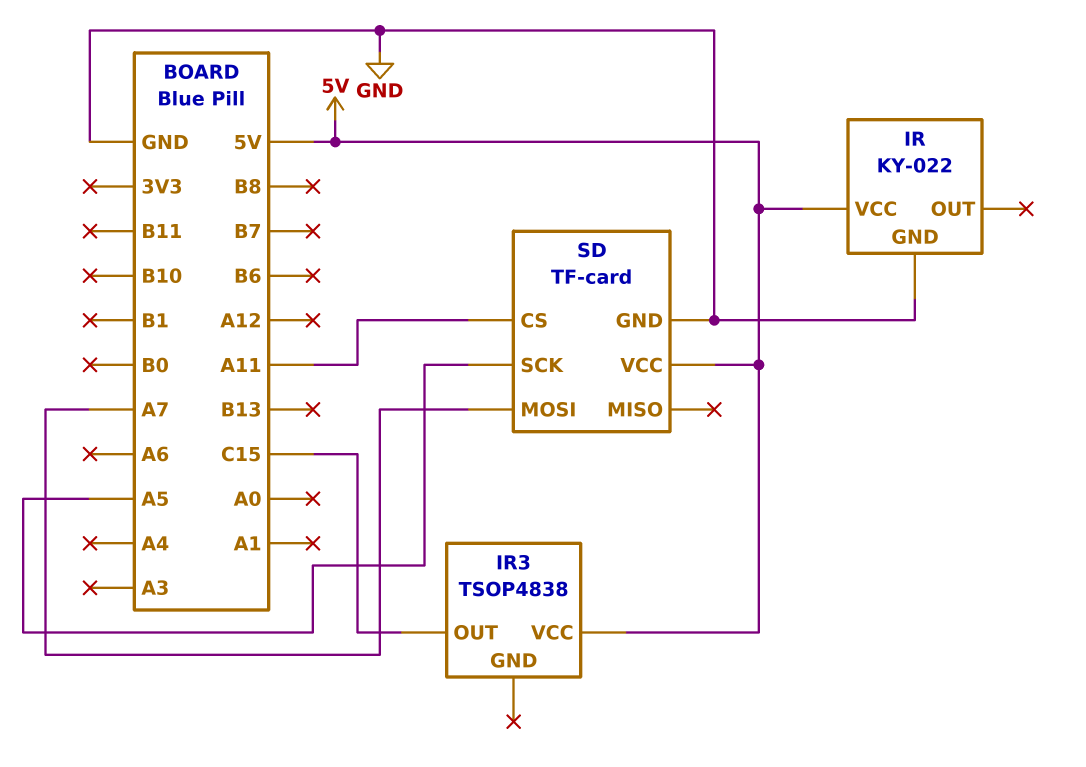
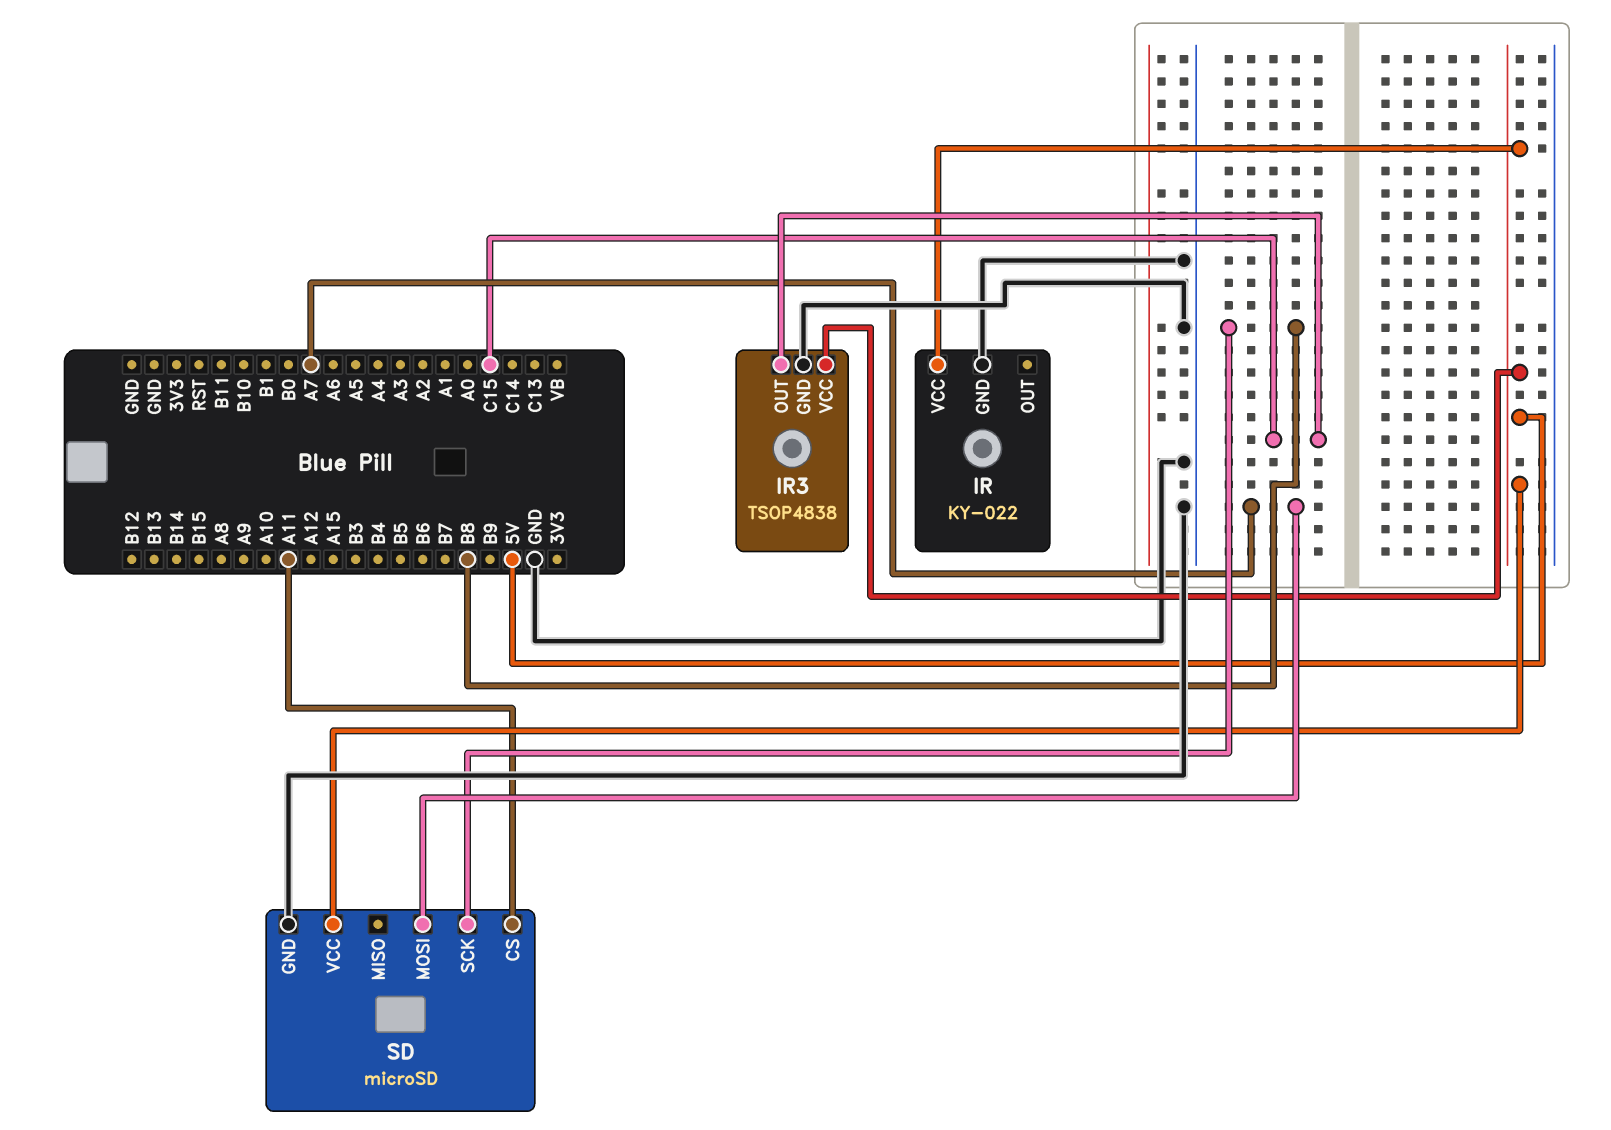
IR3 pin GND: none -> GND
SD: TF-card -> microSD
SD pin SCK: A5 -> B8

